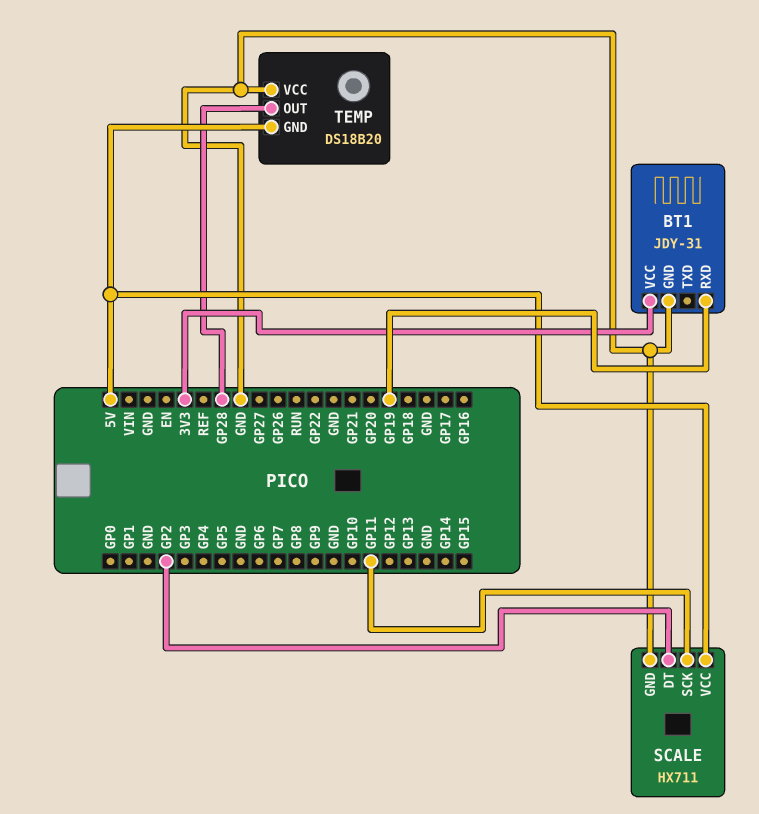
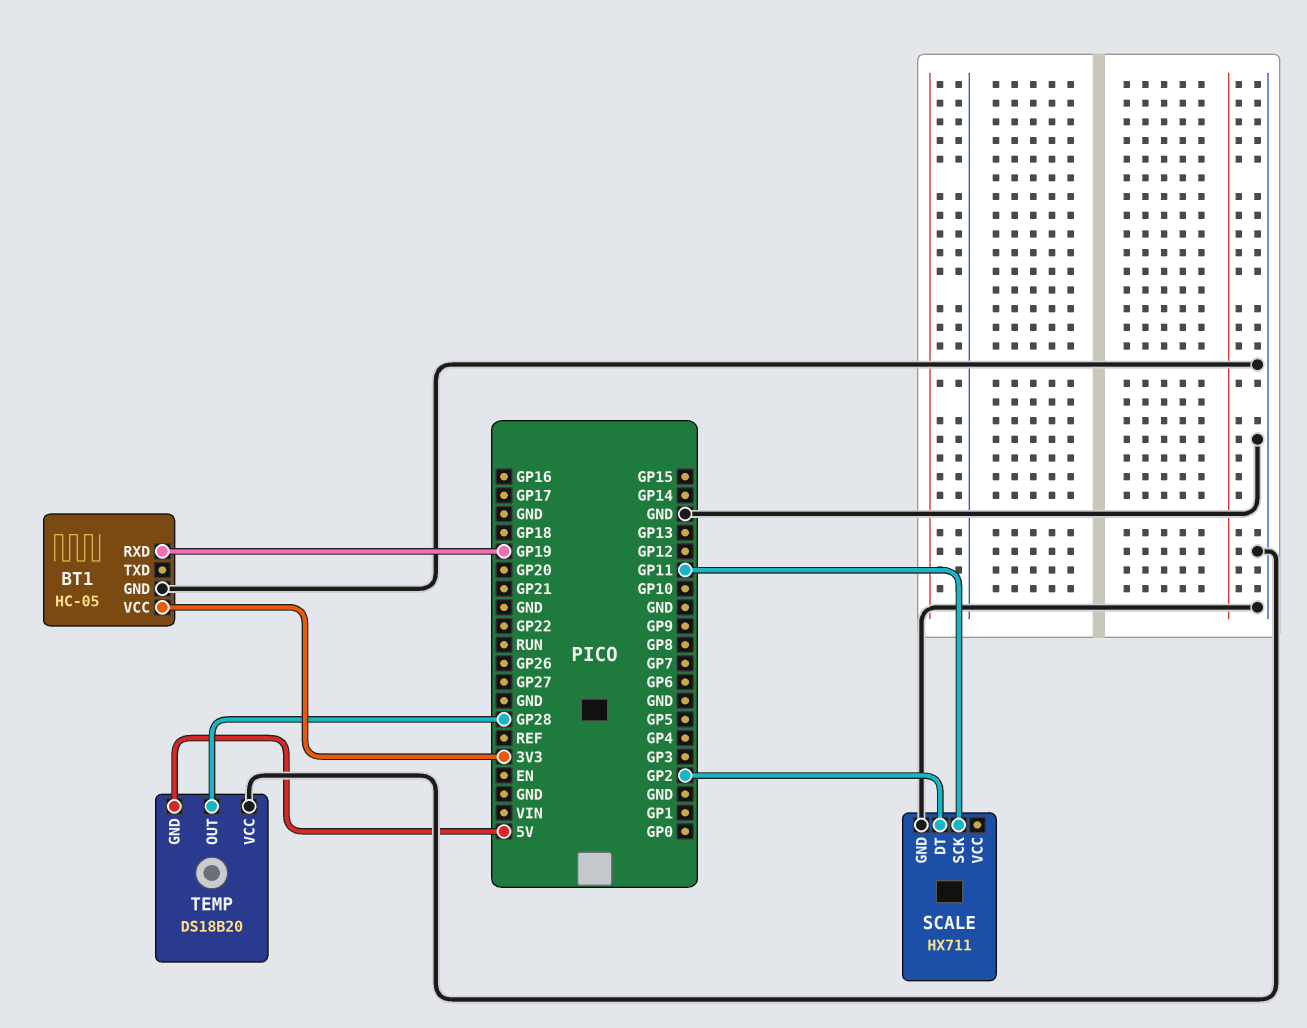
BT1: JDY-31 -> HC-05
SCALE pin VCC: 5V -> none

